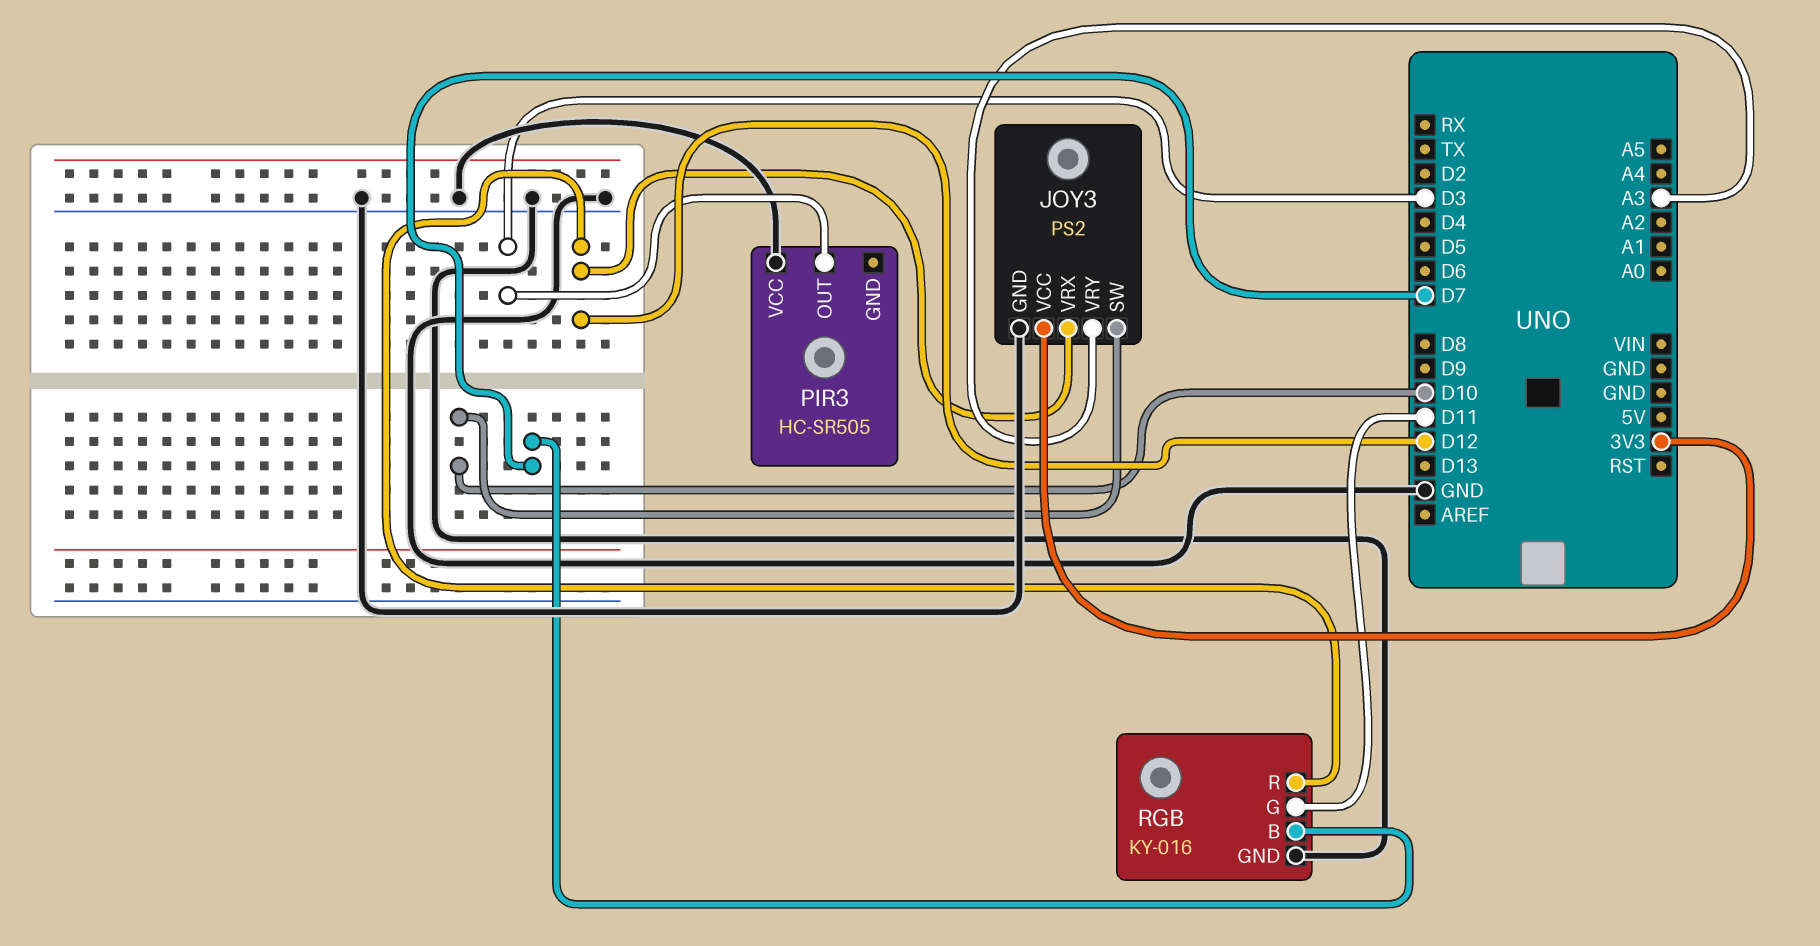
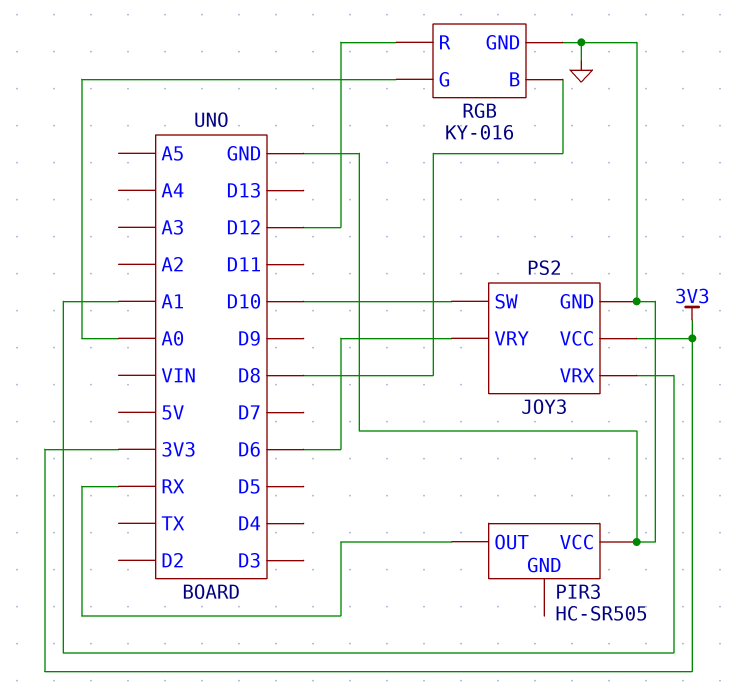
JOY3 pin VRX: D12 -> A1
JOY3 pin VRY: A3 -> D6
PIR3 pin OUT: D3 -> RX
RGB pin B: D7 -> D8
RGB pin G: D11 -> A0

